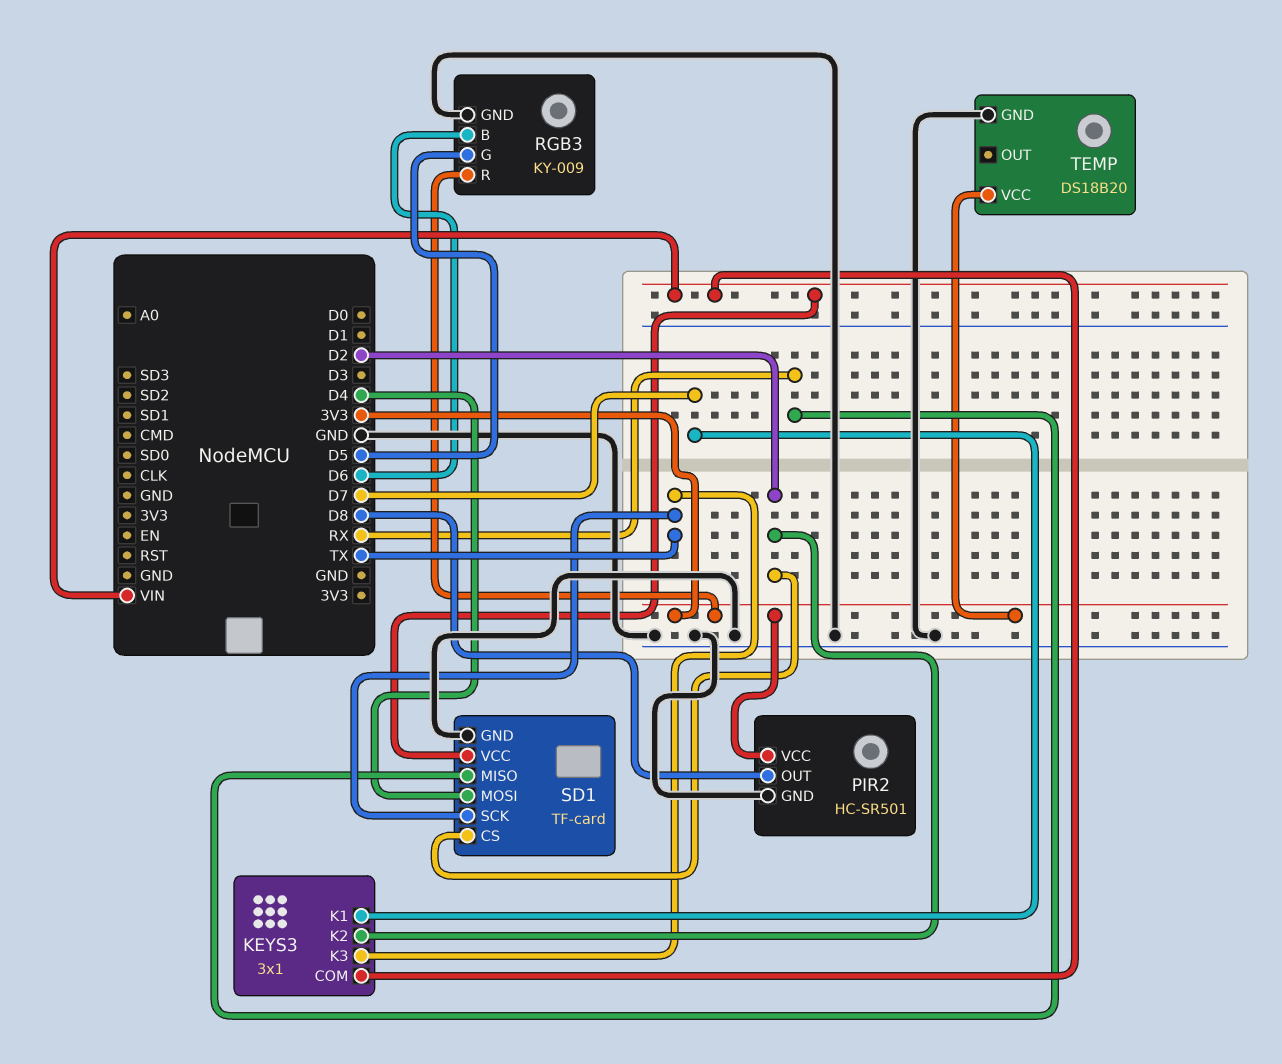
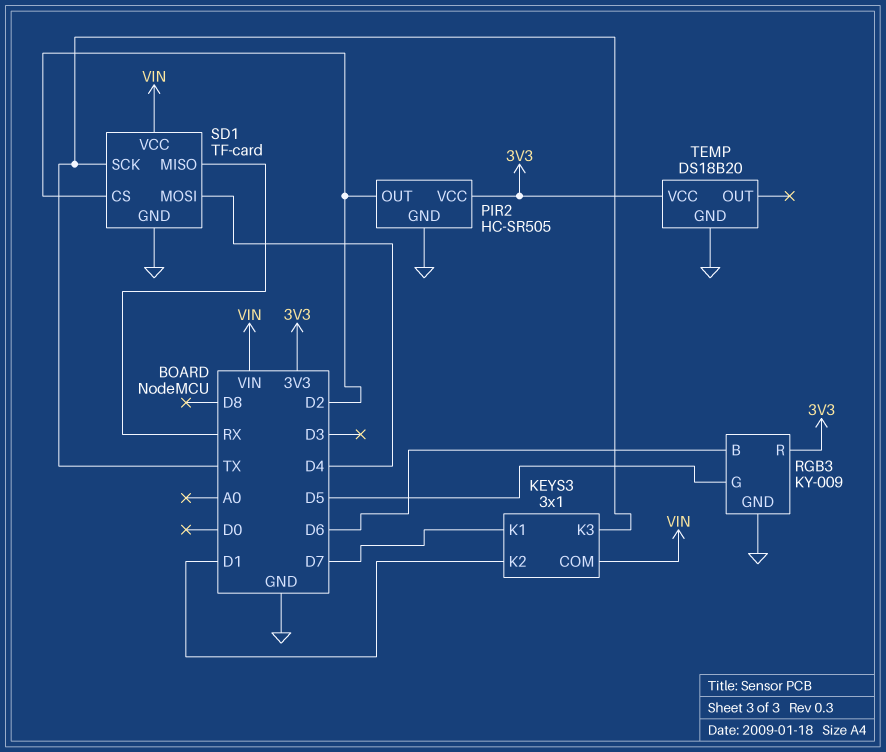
KEYS3 pin K2: D2 -> D1
PIR2: HC-SR501 -> HC-SR505
PIR2 pin OUT: D8 -> D2

